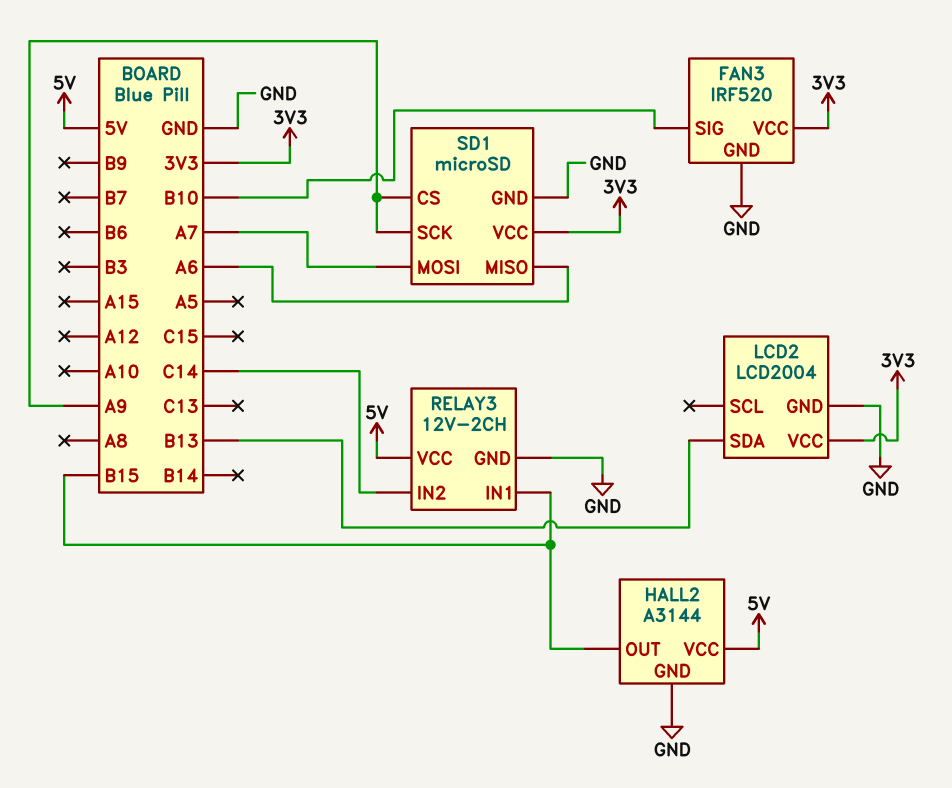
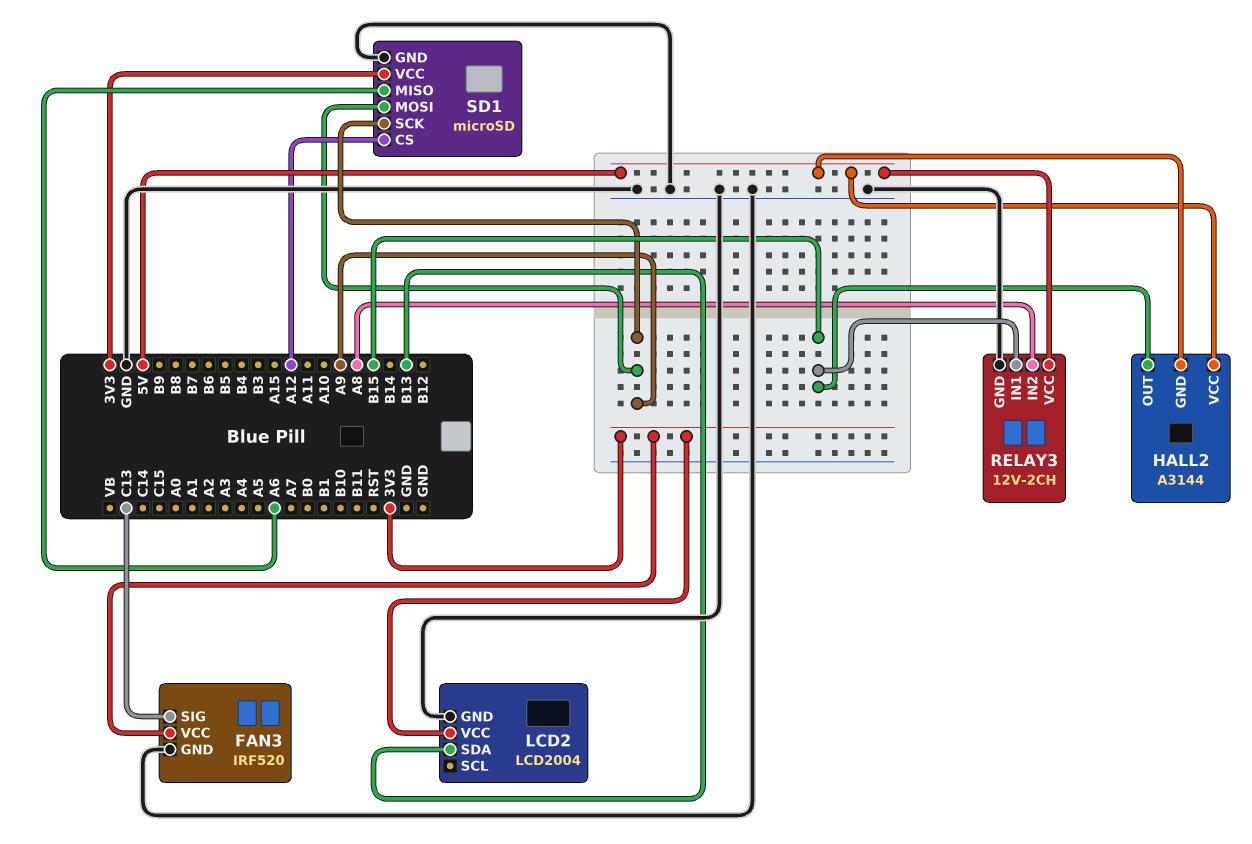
FAN3 pin SIG: B10 -> C13
HALL2 pin GND: GND -> 5V
RELAY3 pin IN2: C14 -> A8
SD1 pin CS: A9 -> A12
SD1 pin MOSI: A7 -> A9

